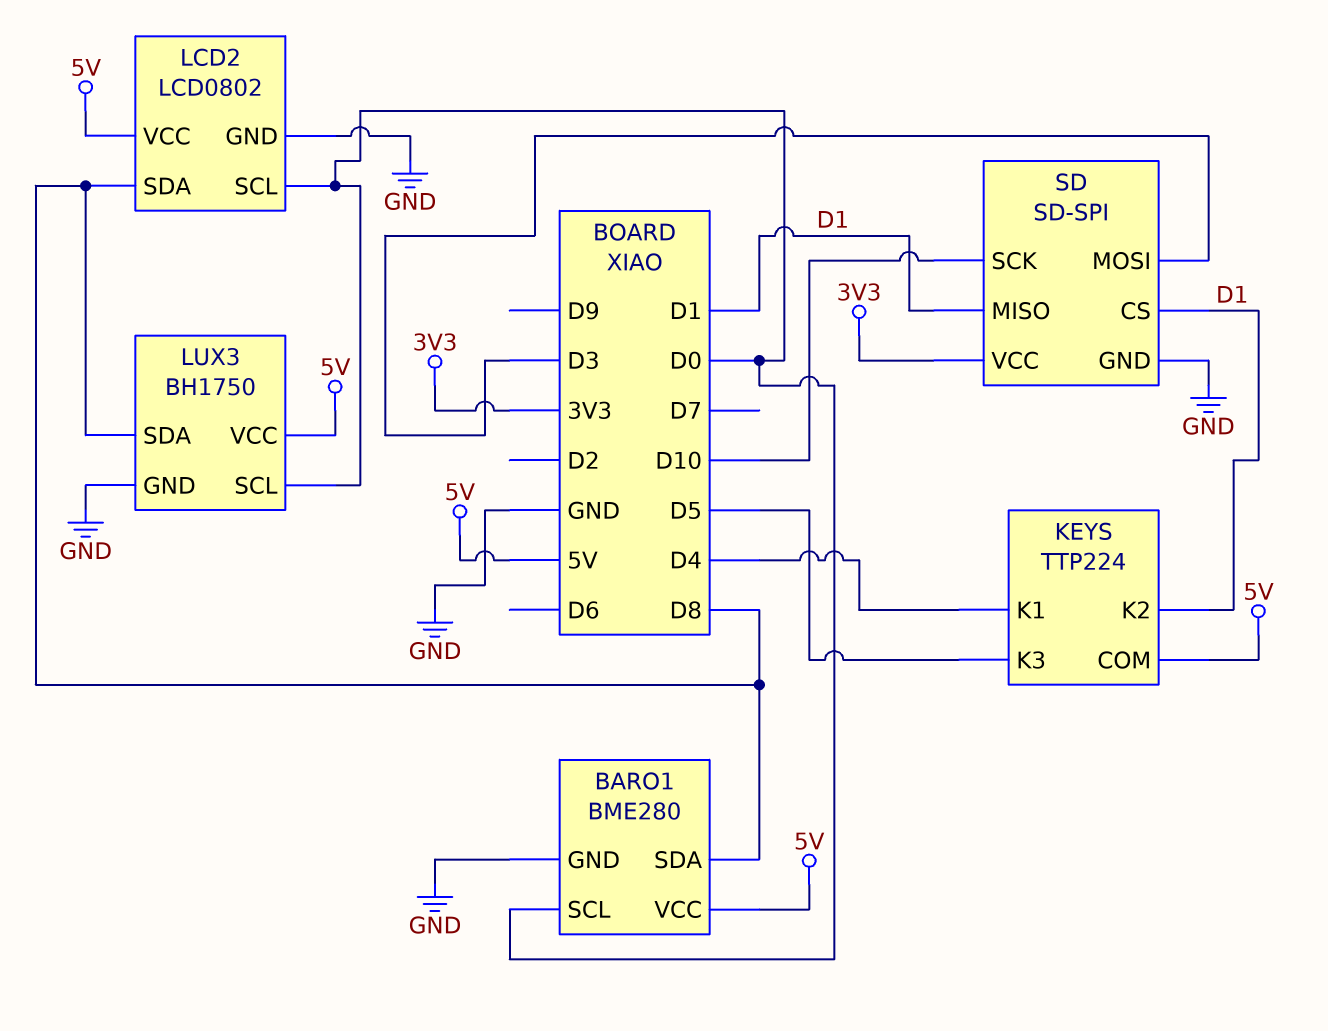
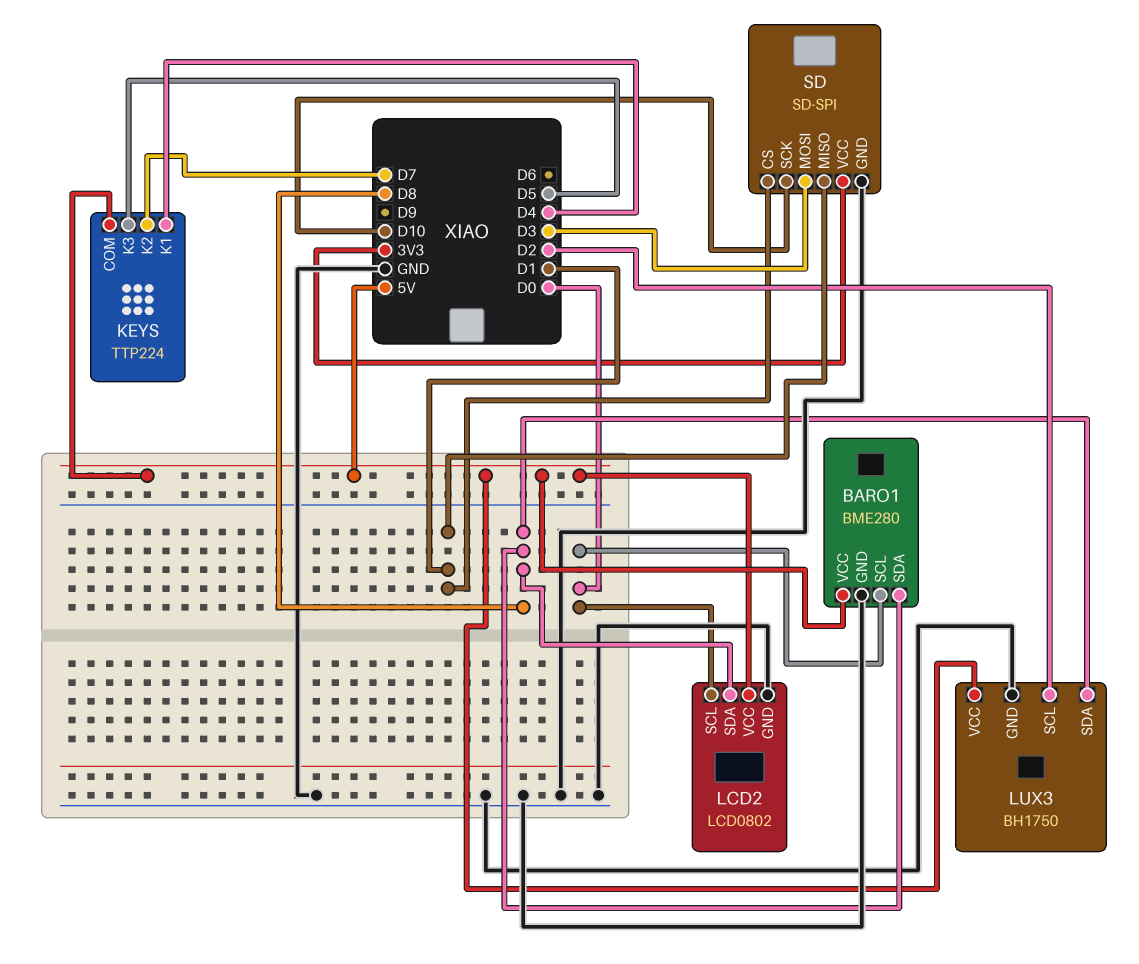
KEYS pin K2: D1 -> D7
LUX3 pin SCL: D0 -> D2

